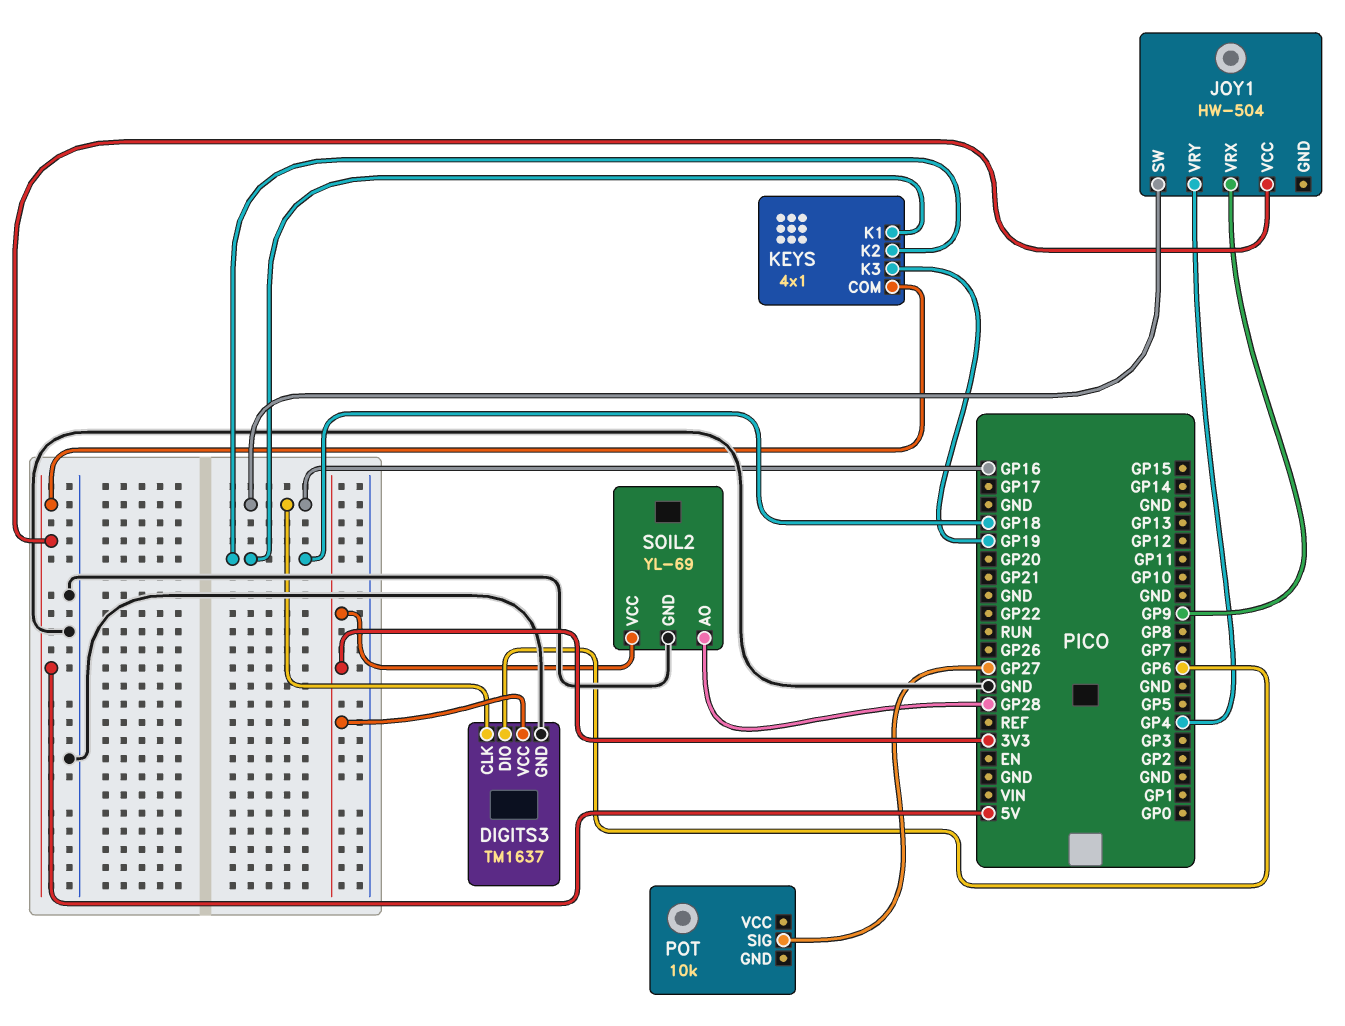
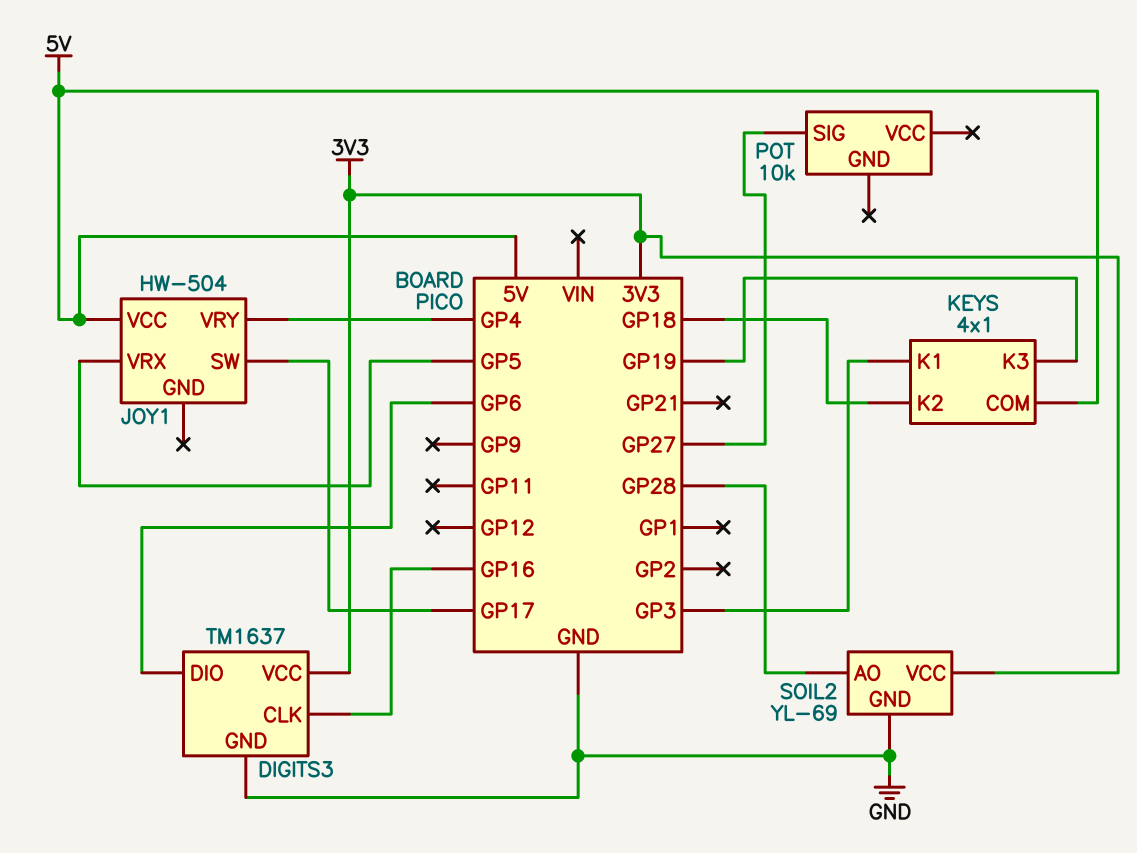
JOY1 pin SW: GP16 -> GP17
JOY1 pin VRX: GP9 -> GP5
KEYS pin K1: GP18 -> GP3

